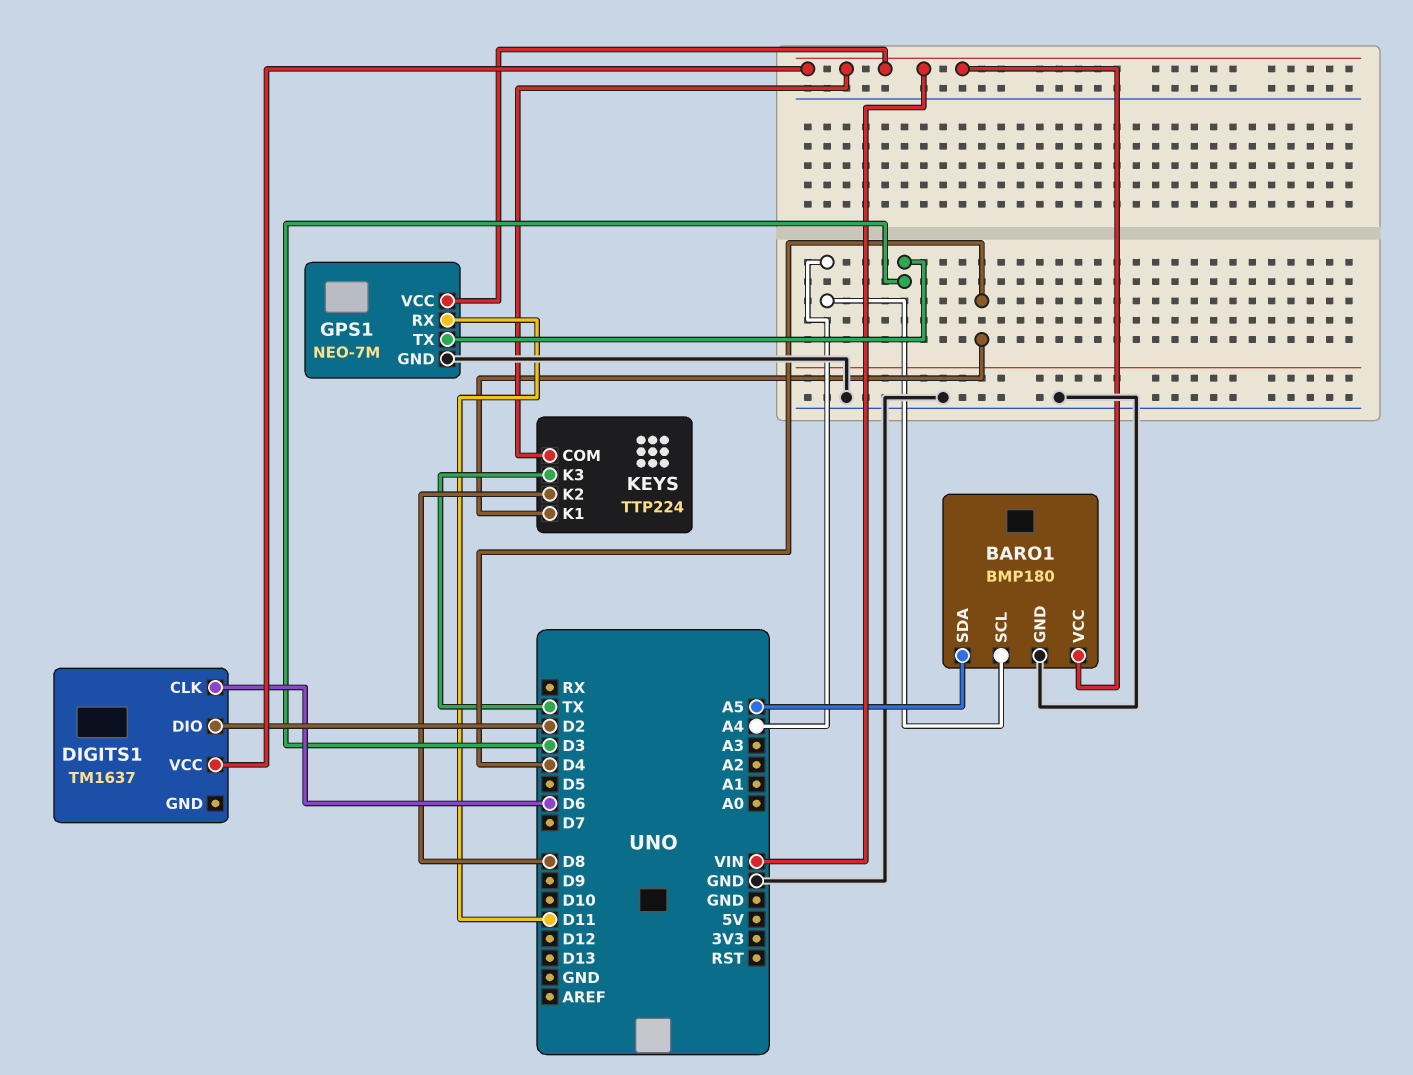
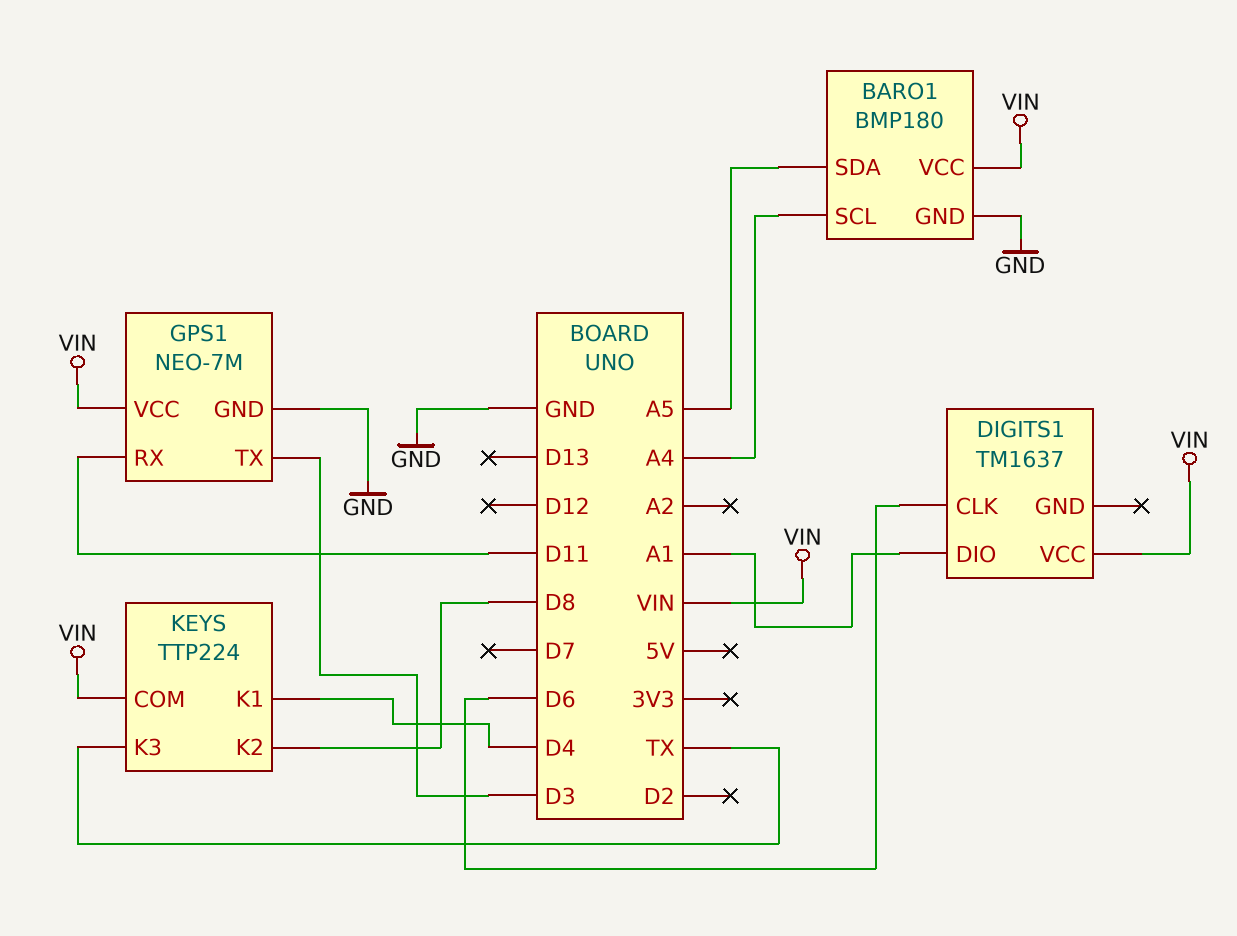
DIGITS1 pin DIO: D2 -> A1

